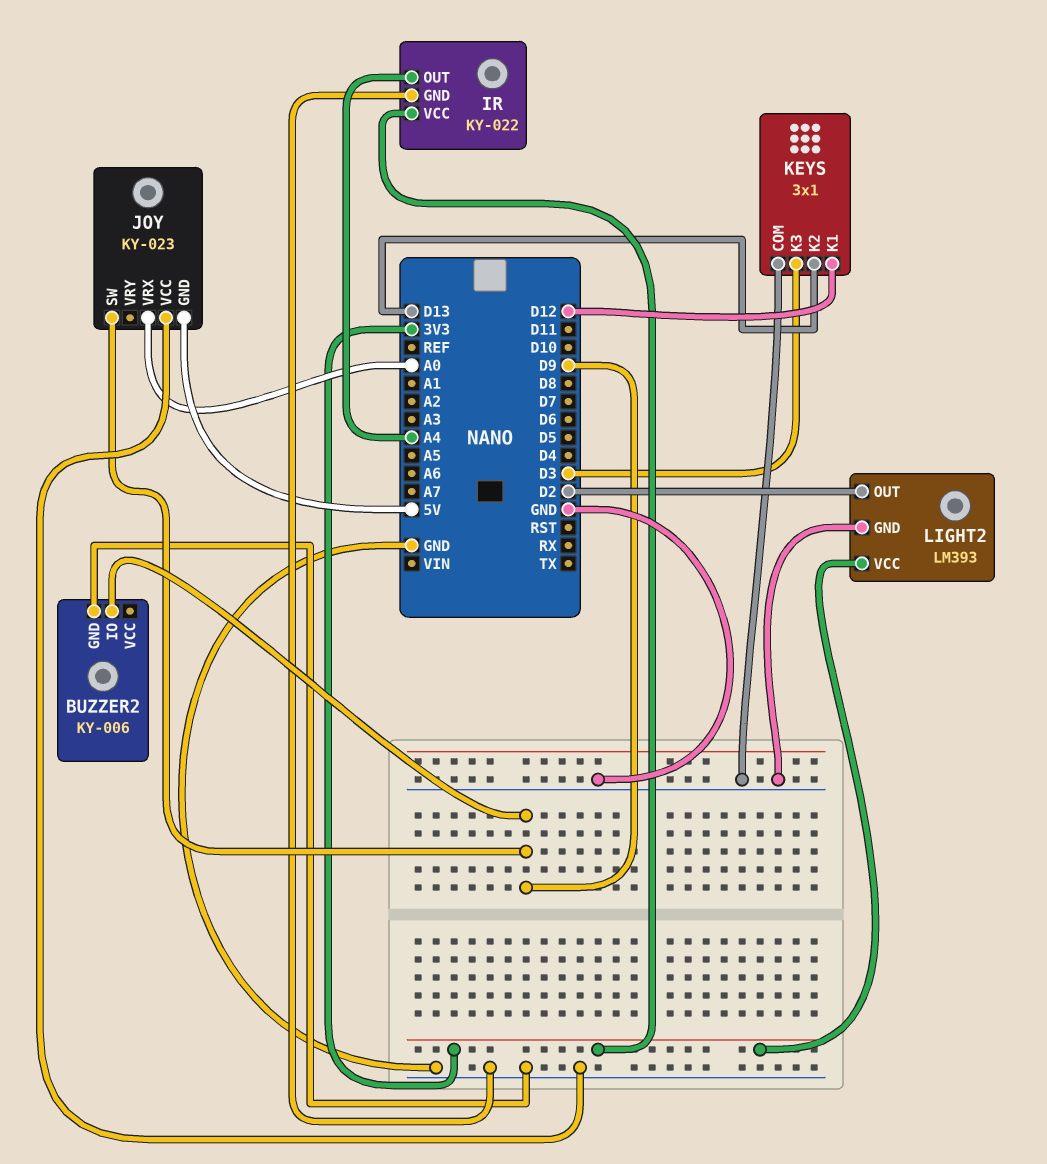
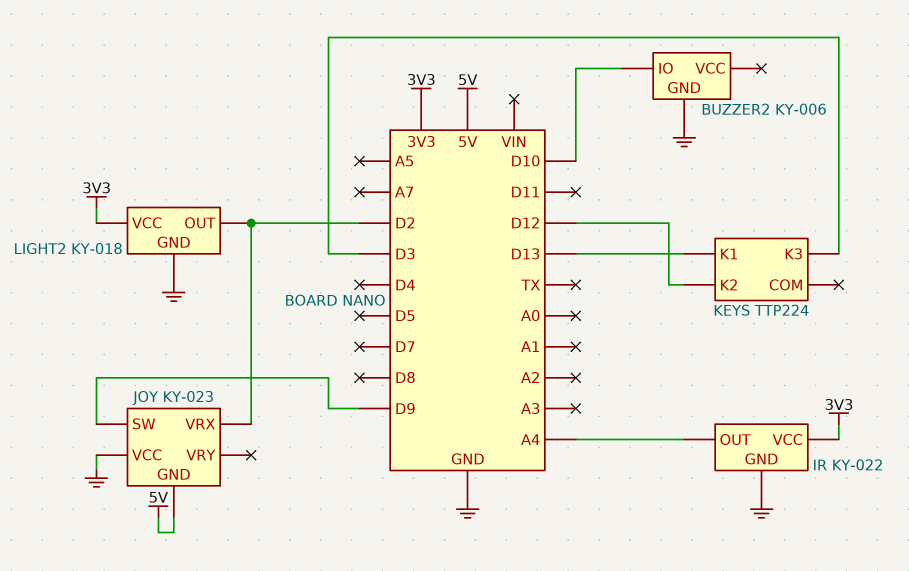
BUZZER2 pin IO: D9 -> D10
JOY pin VRX: A0 -> D2
KEYS: 3x1 -> TTP224
KEYS pin COM: GND -> none
KEYS pin K1: D12 -> D13
KEYS pin K2: D13 -> D12
LIGHT2: LM393 -> KY-018

